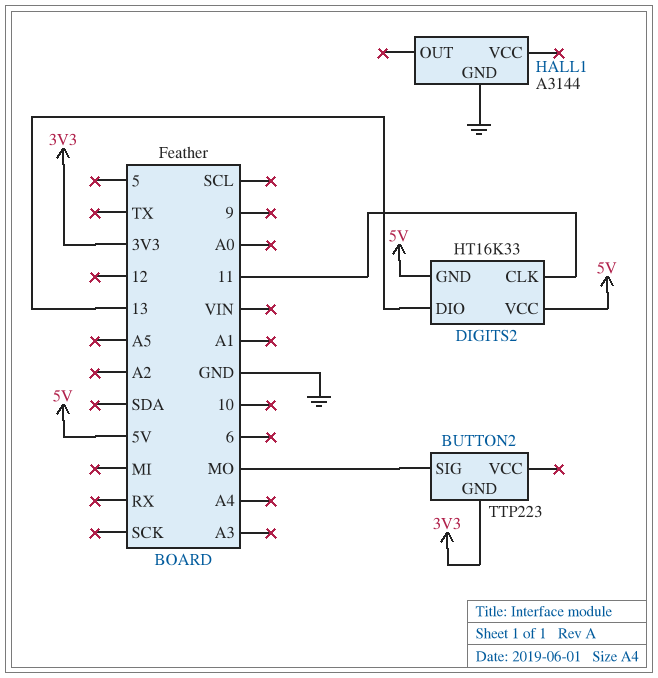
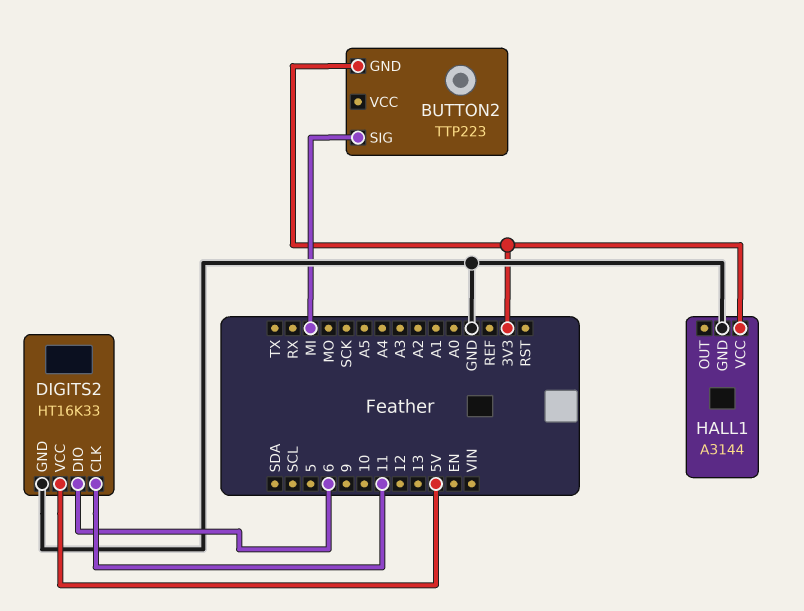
BUTTON2 pin SIG: MO -> MI
DIGITS2 pin DIO: 13 -> 6
DIGITS2 pin GND: 5V -> GND
HALL1 pin VCC: none -> 3V3

